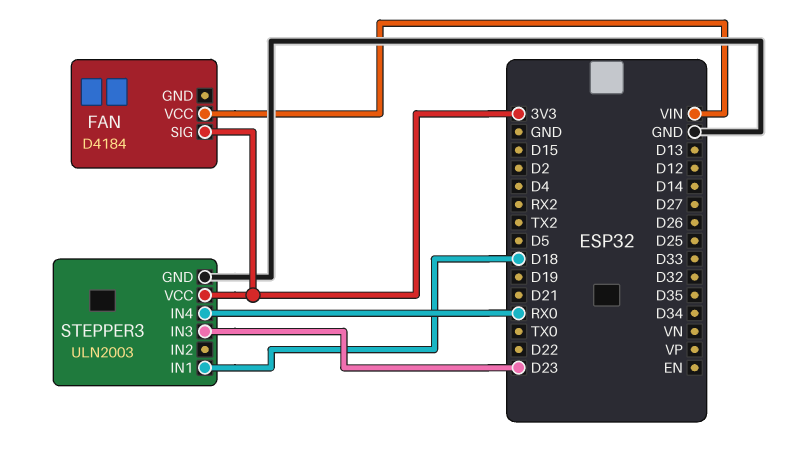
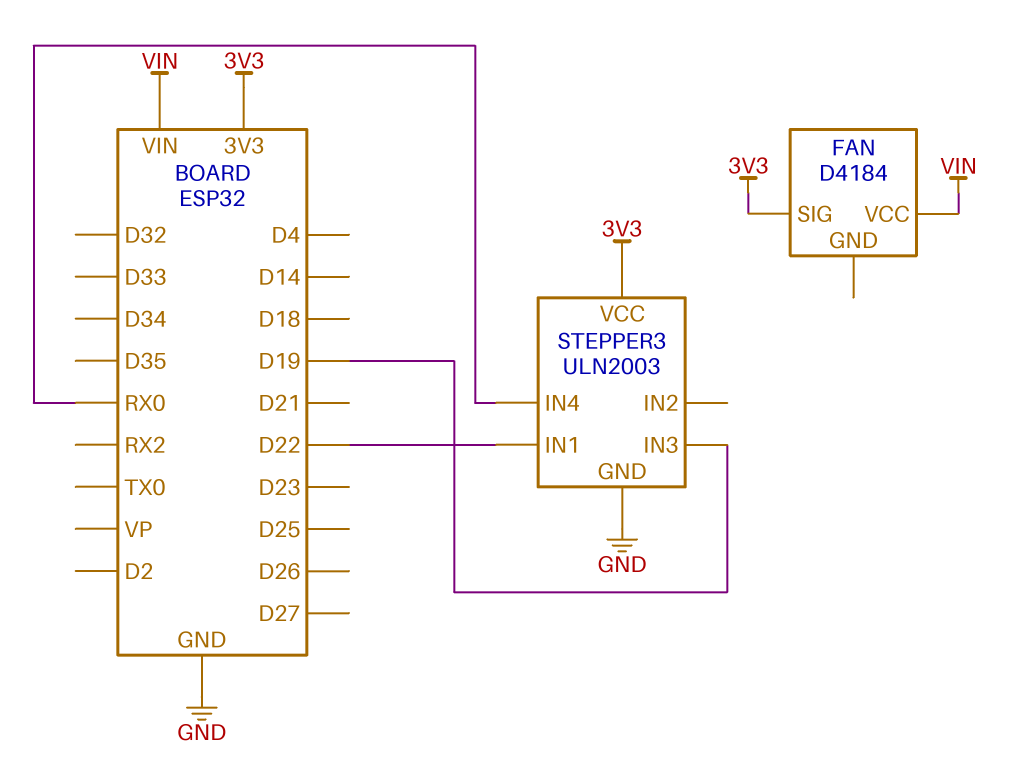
STEPPER3 pin IN1: D18 -> D22
STEPPER3 pin IN3: D23 -> D19

